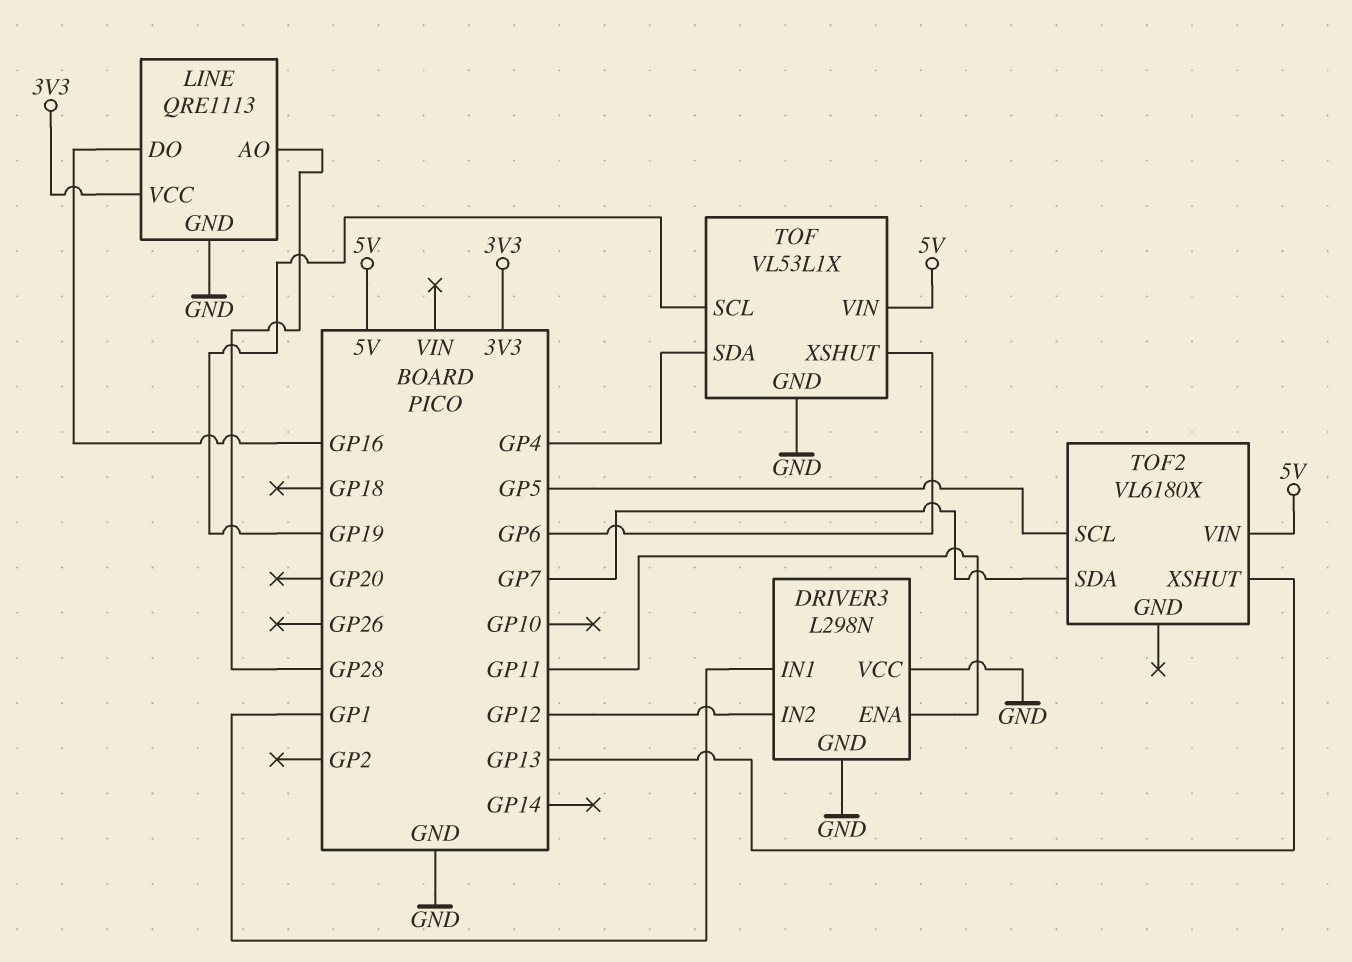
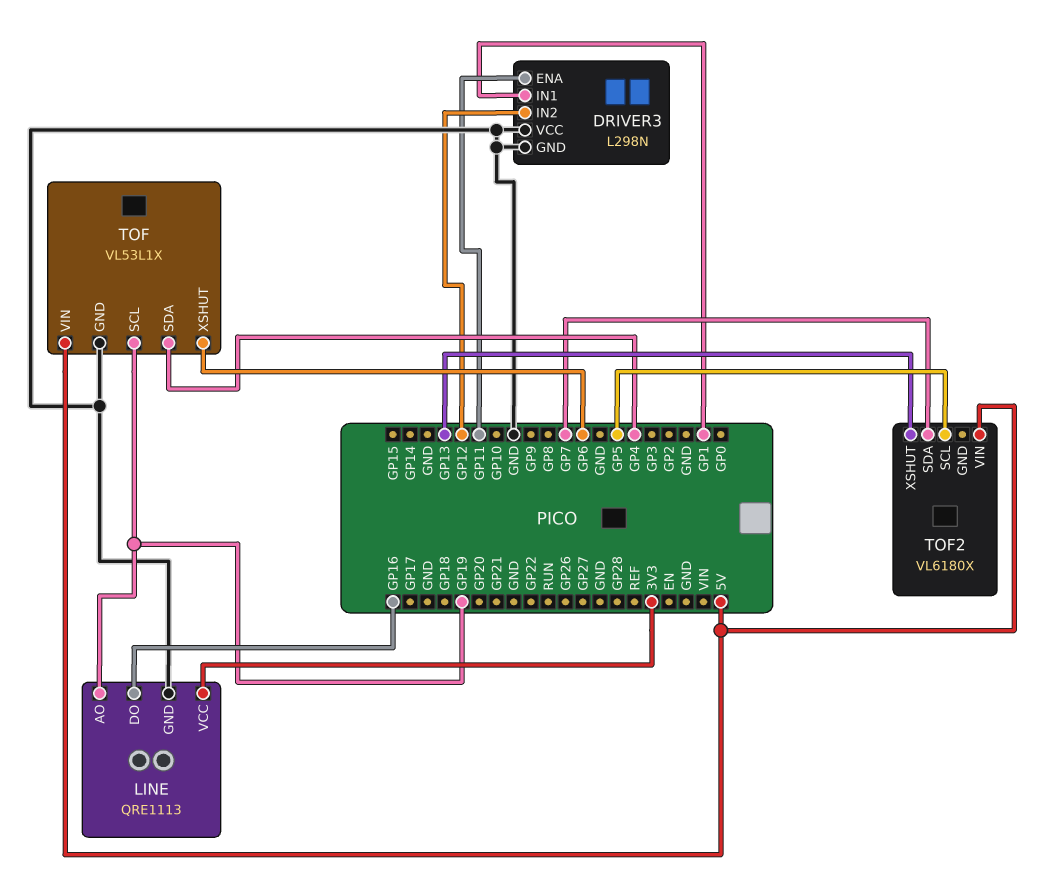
LINE pin AO: GP28 -> GP19

